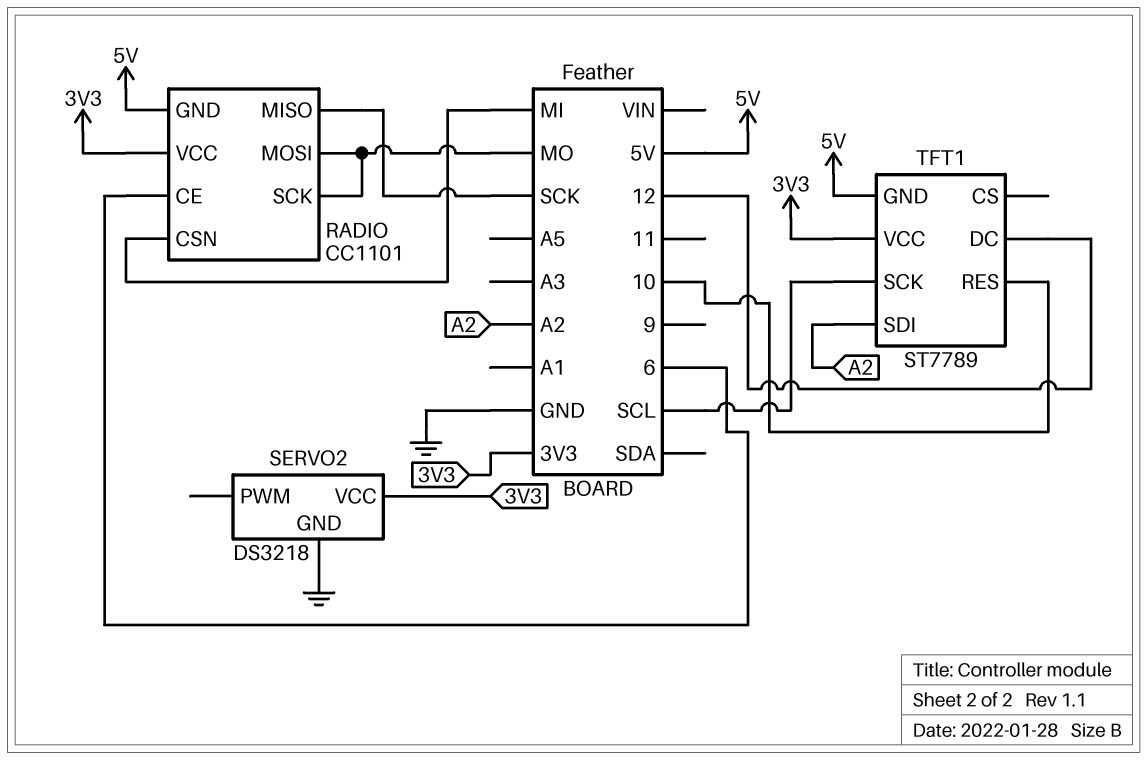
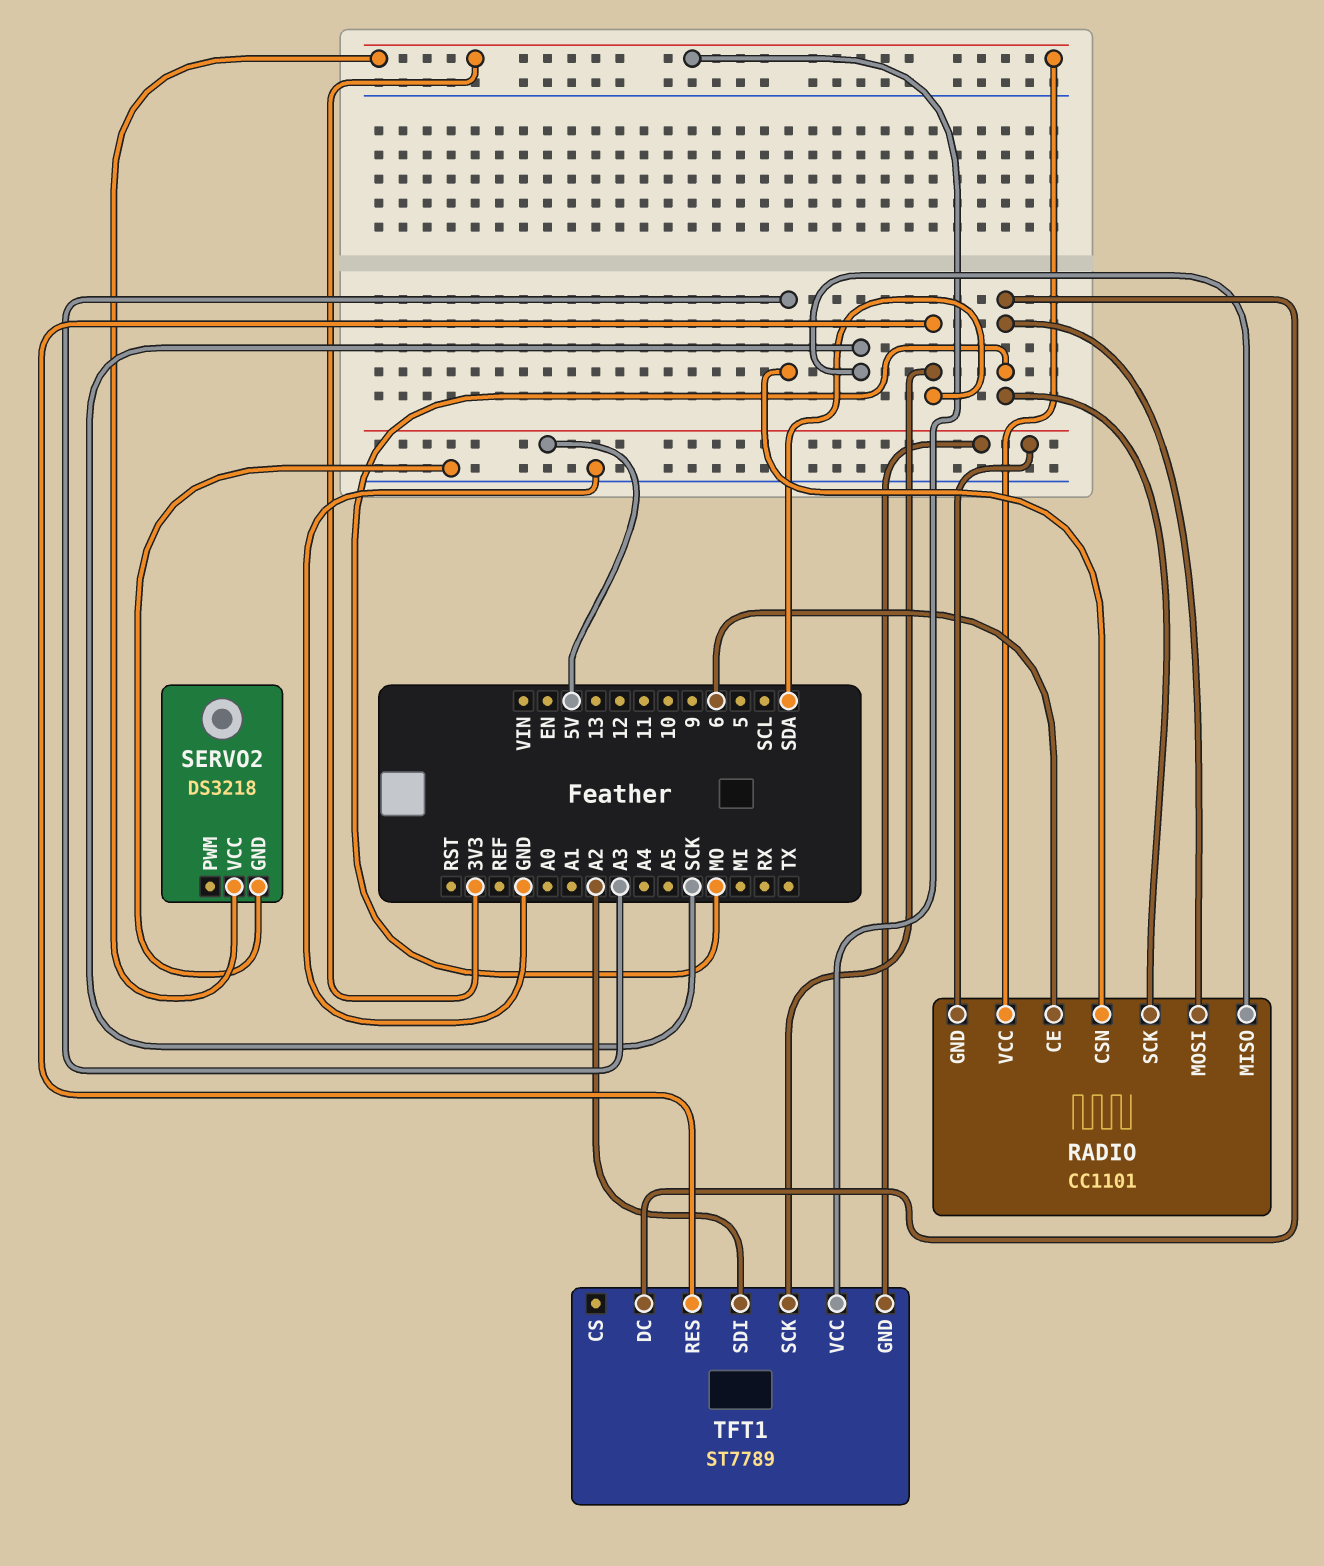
RADIO pin CSN: MI -> A3
TFT1 pin DC: 12 -> MO
TFT1 pin RES: 10 -> SDA
TFT1 pin SCK: SCL -> SDA

